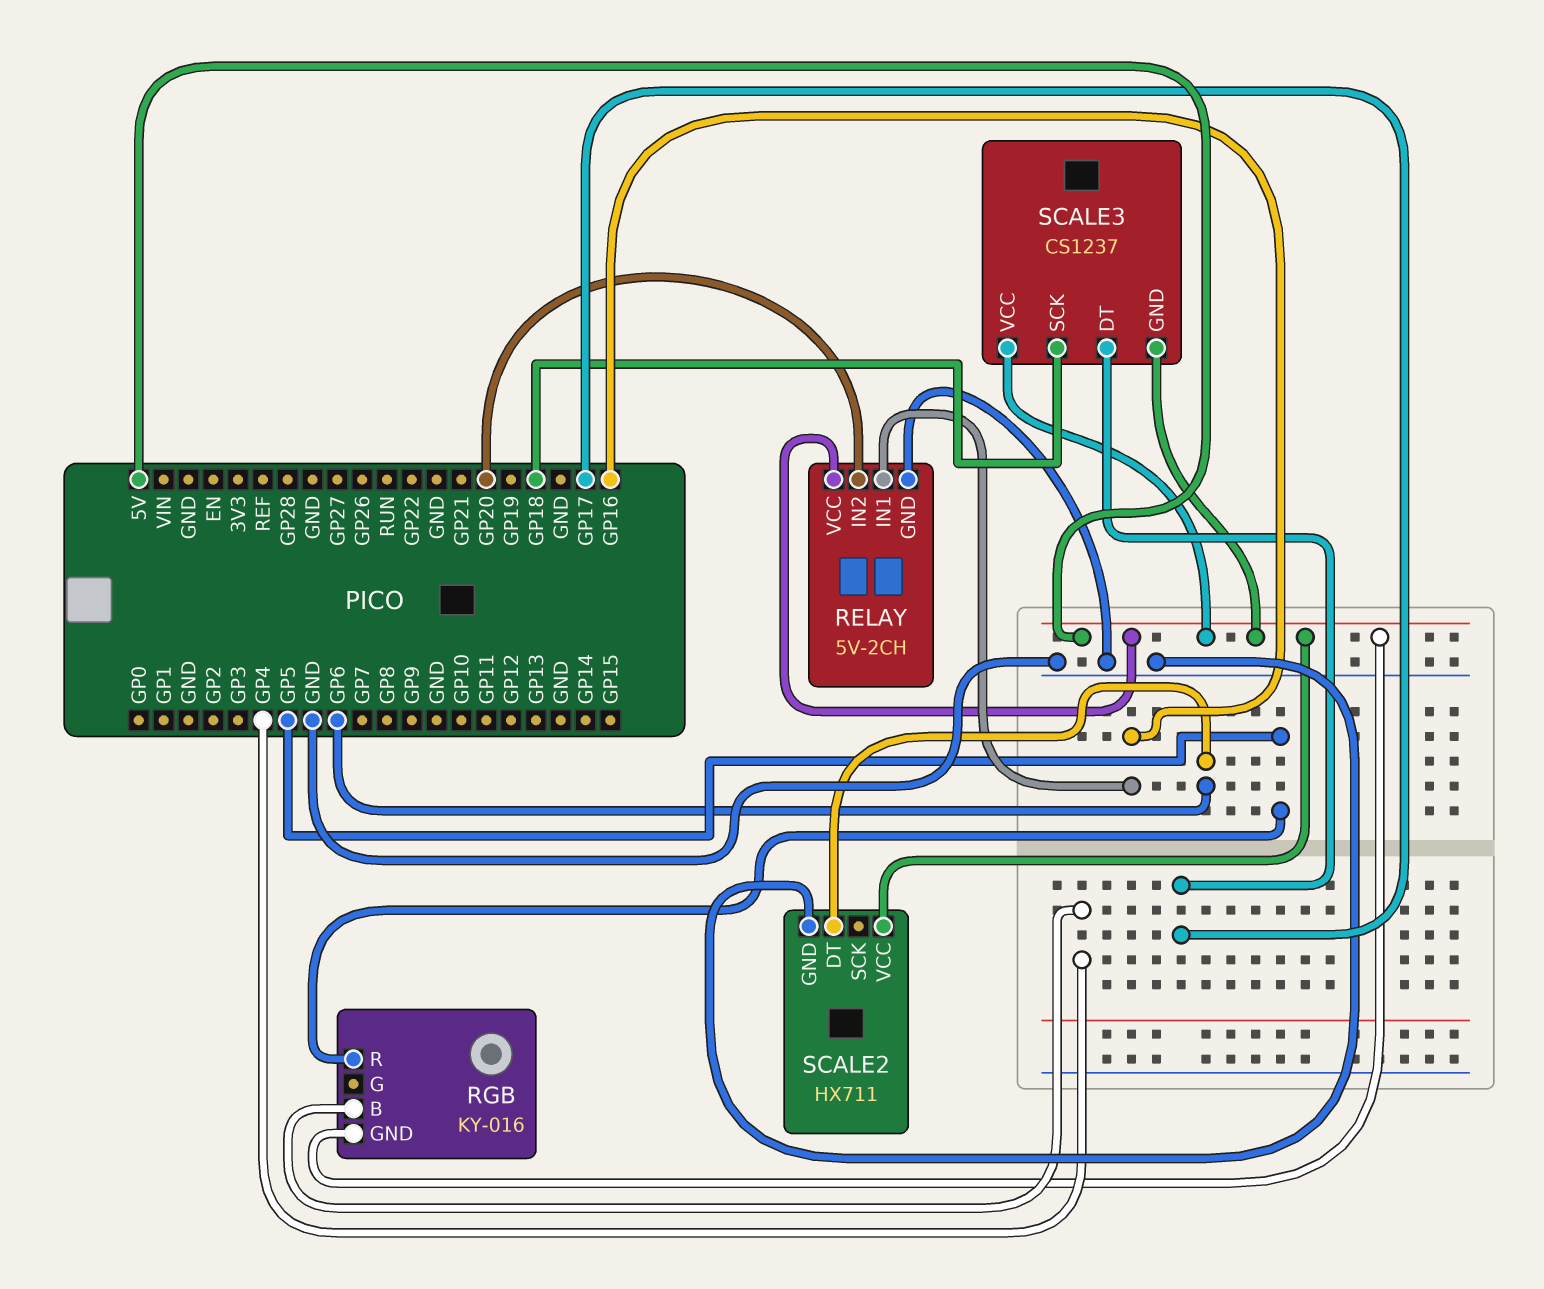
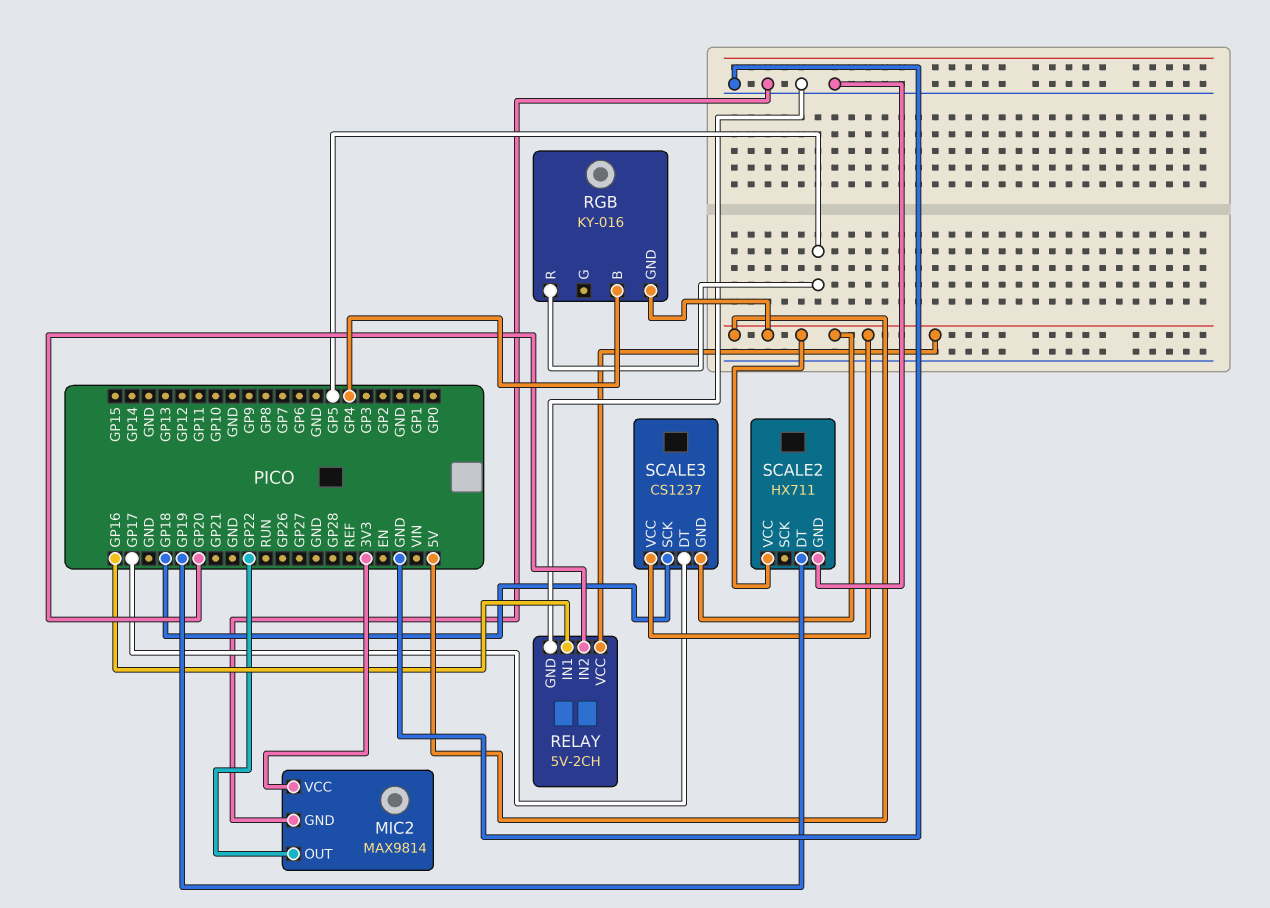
MIC2: none -> MAX9814
MIC2 pin GND: none -> GND
MIC2 pin OUT: none -> GP22
MIC2 pin VCC: none -> 3V3
SCALE2 pin DT: GP6 -> GP19

